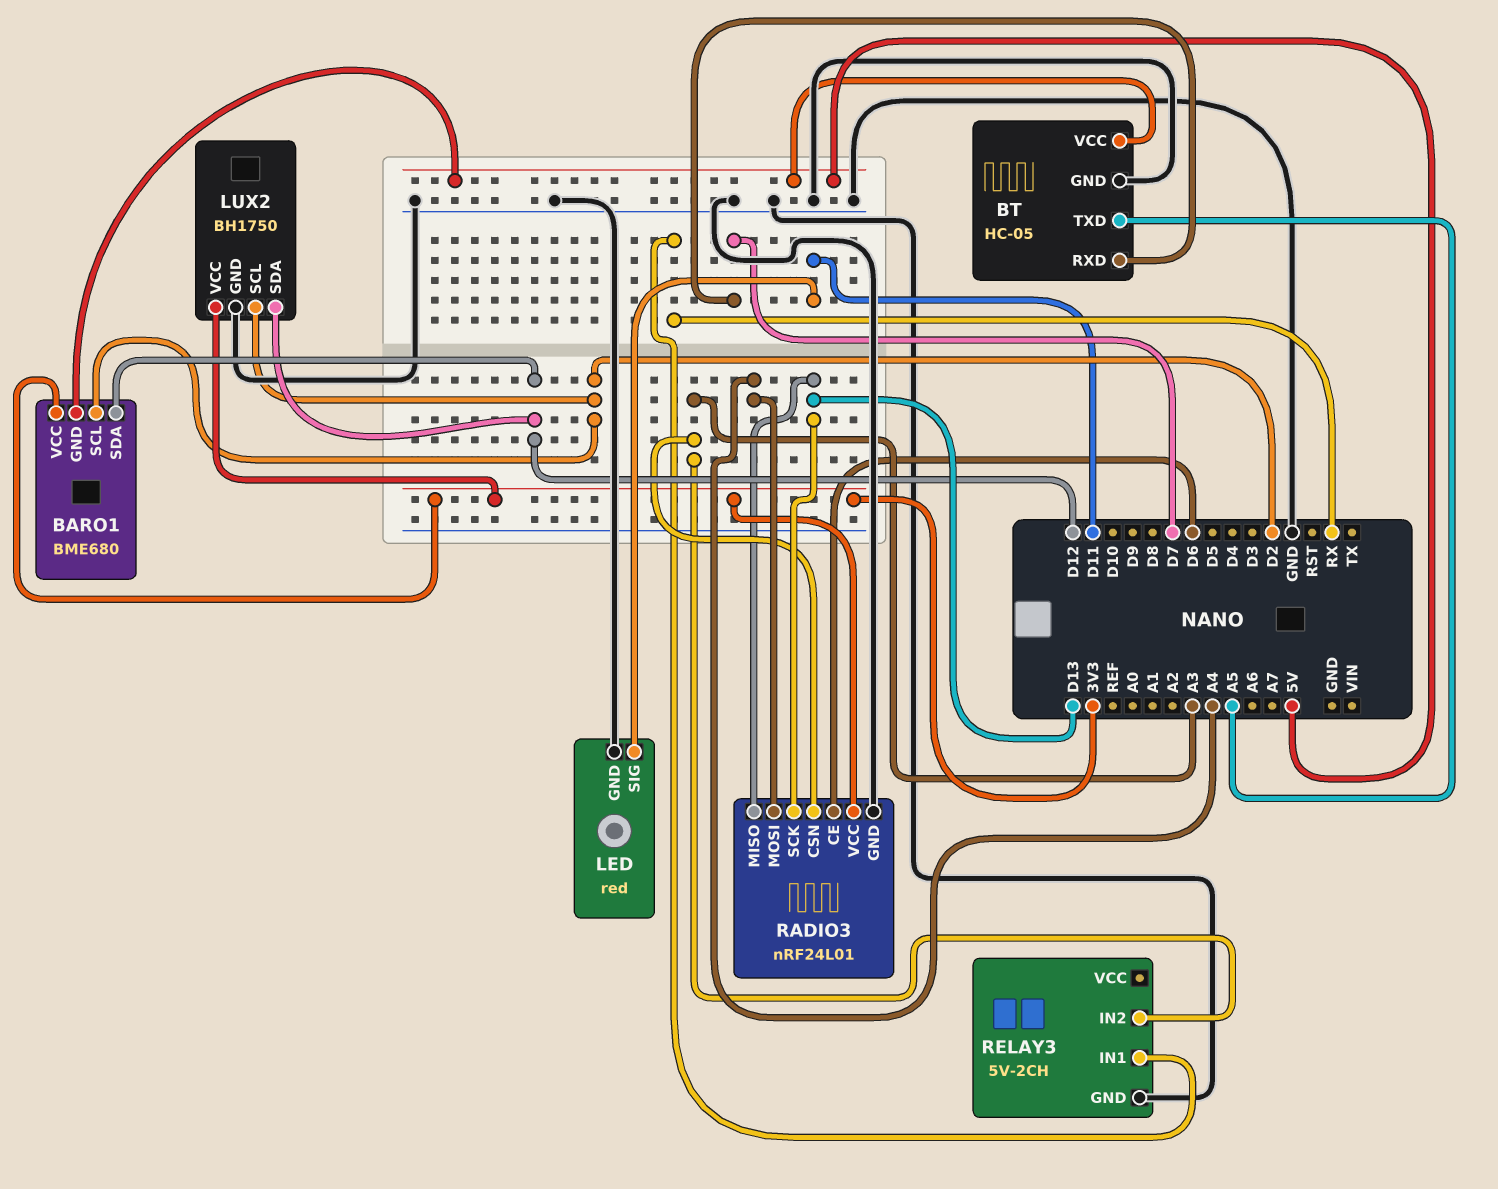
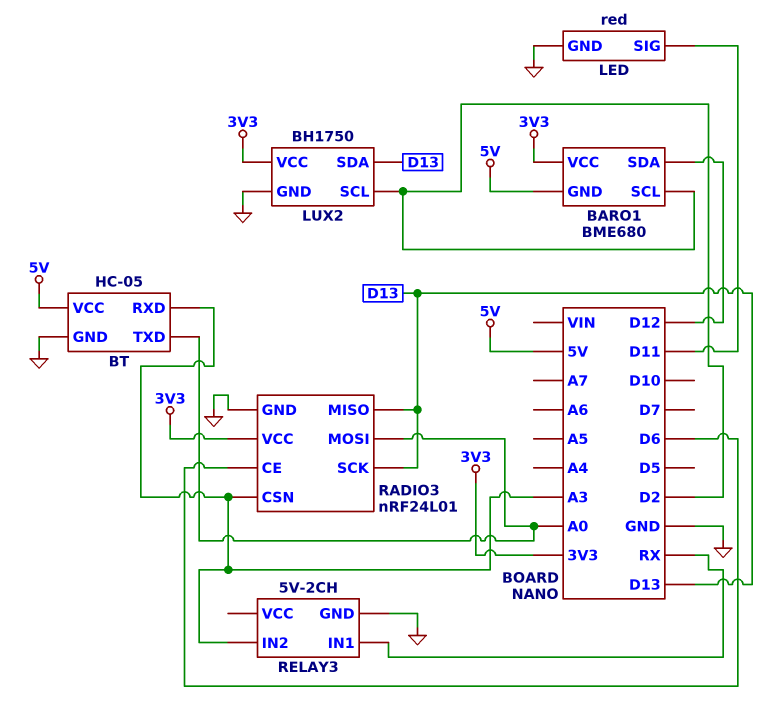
BT pin RXD: D7 -> A3
BT pin TXD: A5 -> A0
LUX2 pin SDA: D12 -> D13
RADIO3 pin MOSI: A4 -> A0

